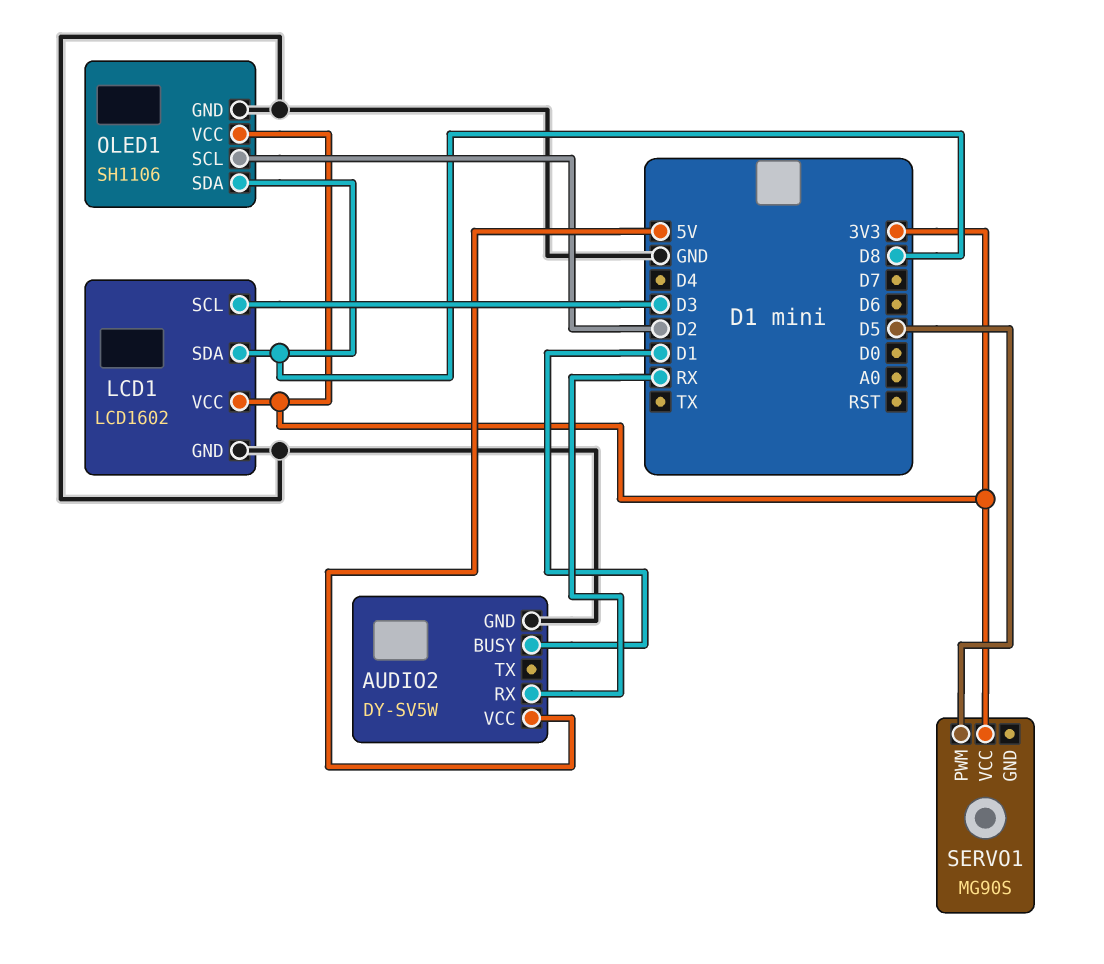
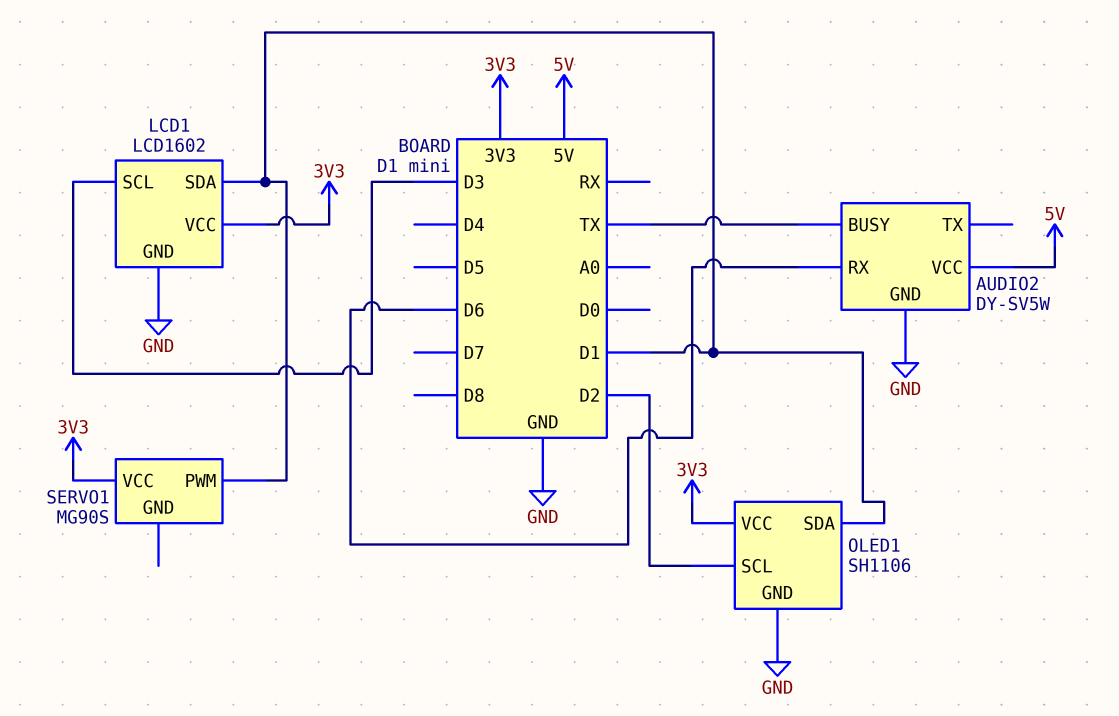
AUDIO2 pin BUSY: D1 -> TX
AUDIO2 pin RX: RX -> D6
LCD1 pin SDA: D8 -> D1
OLED1 pin SDA: D8 -> D1
SERVO1 pin PWM: D5 -> D1

